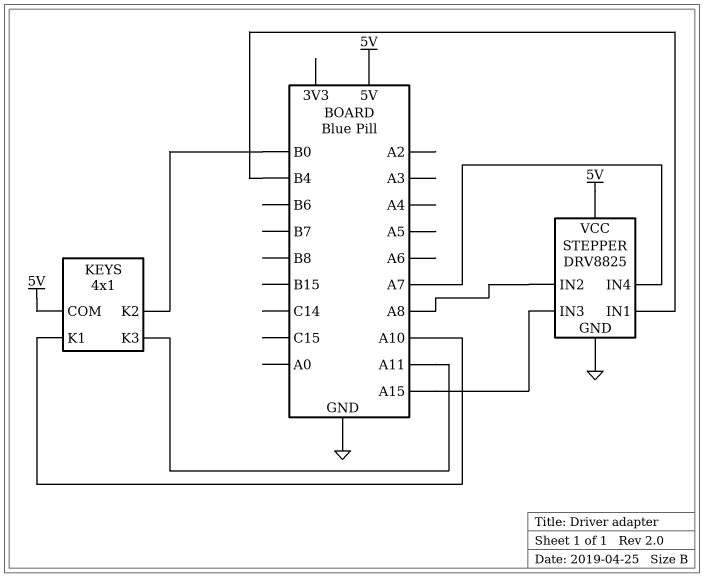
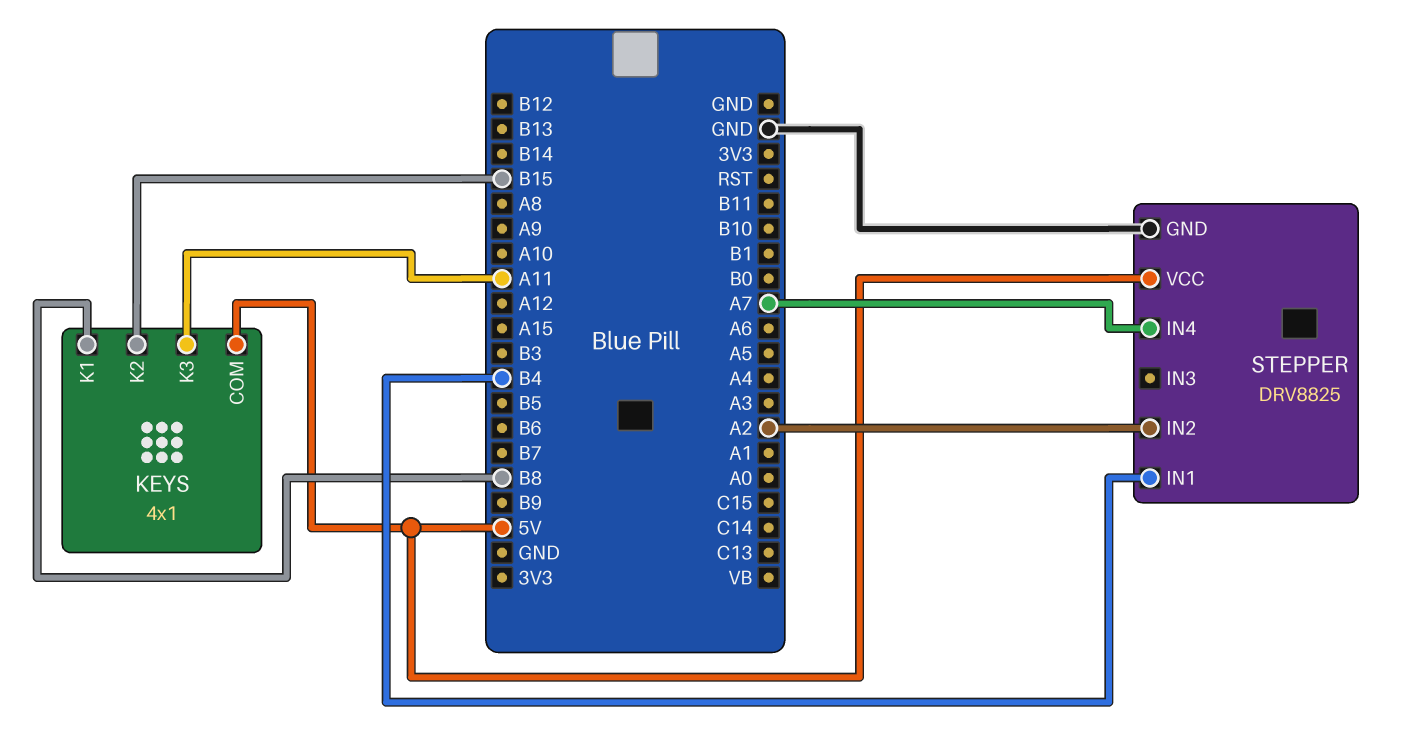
KEYS pin K1: A10 -> B8
KEYS pin K2: B0 -> B15
STEPPER pin IN2: A8 -> A2
STEPPER pin IN3: A15 -> none

